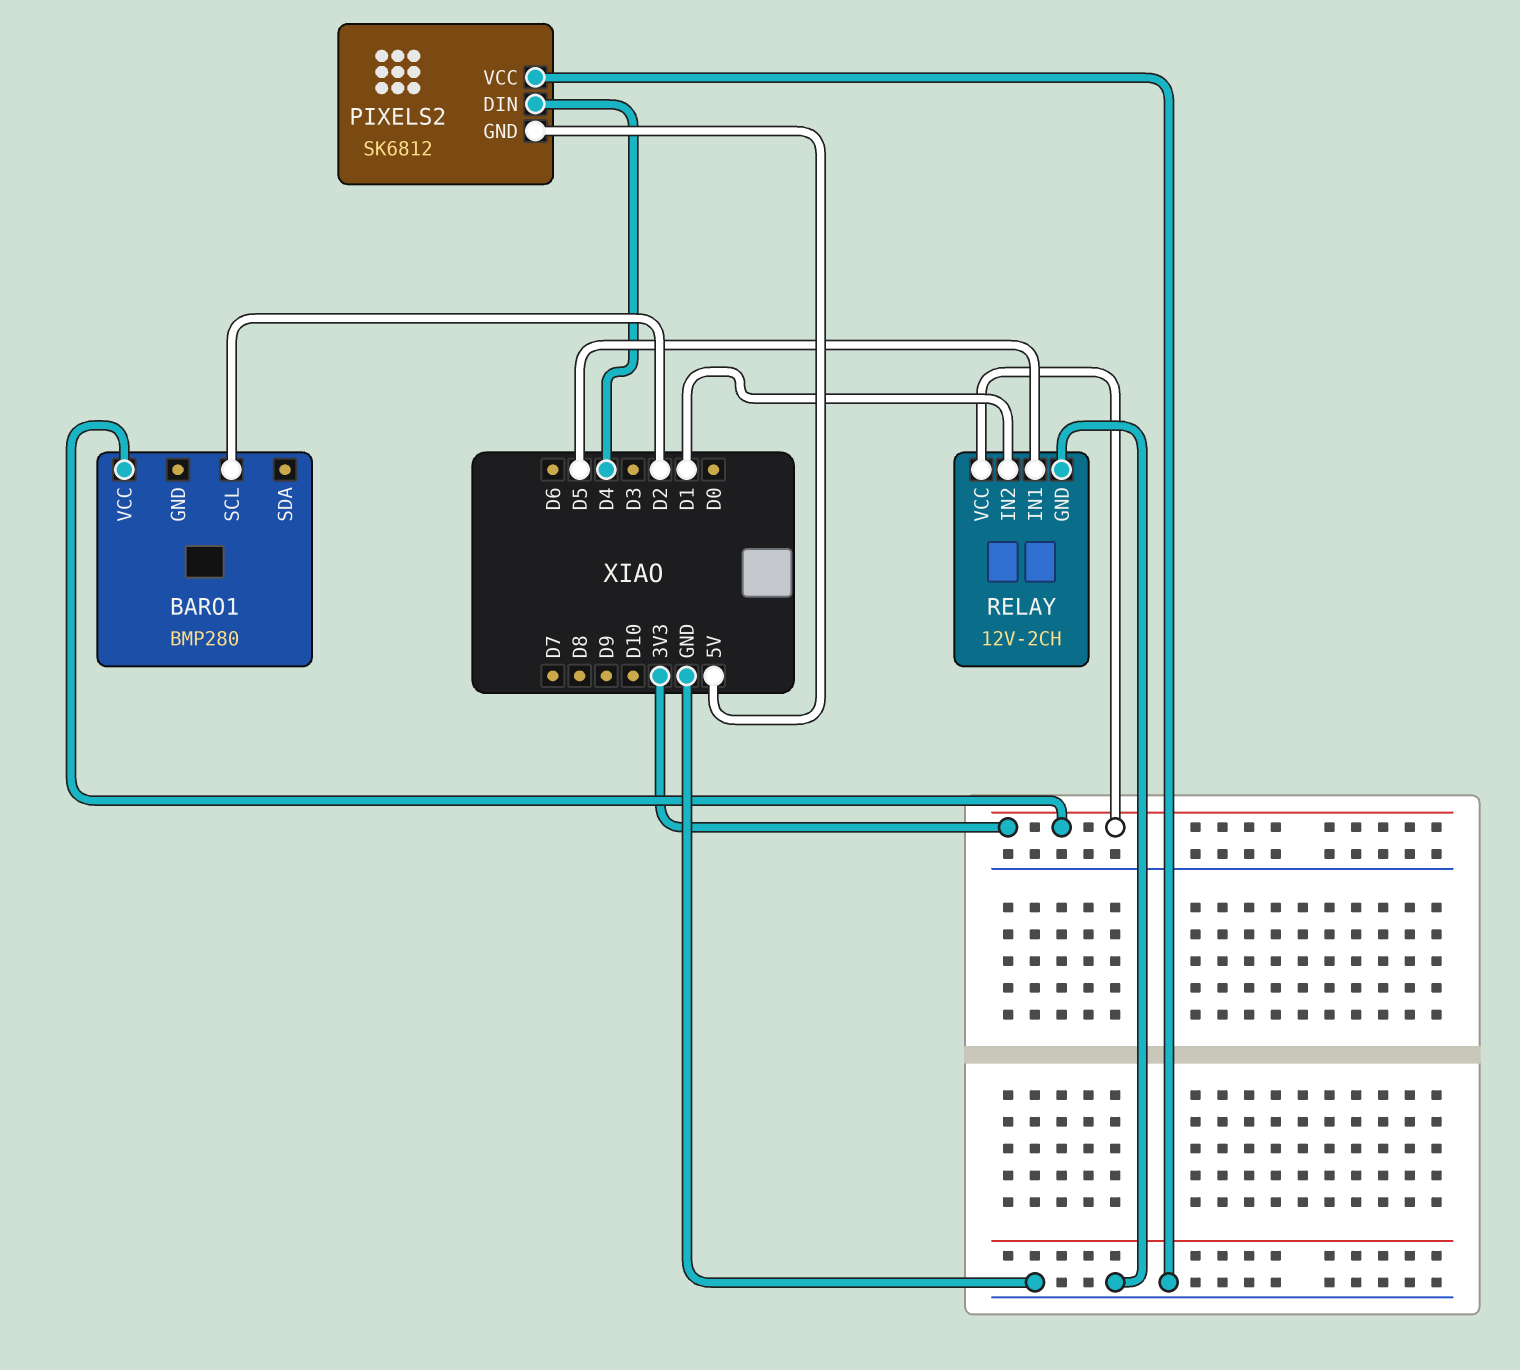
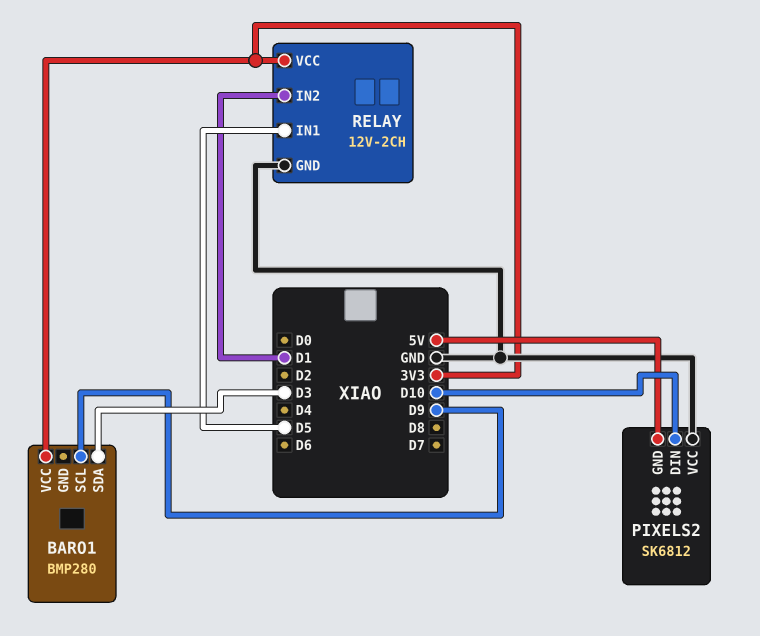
BARO1 pin SCL: D2 -> D9
BARO1 pin SDA: none -> D3
PIXELS2 pin DIN: D4 -> D10

